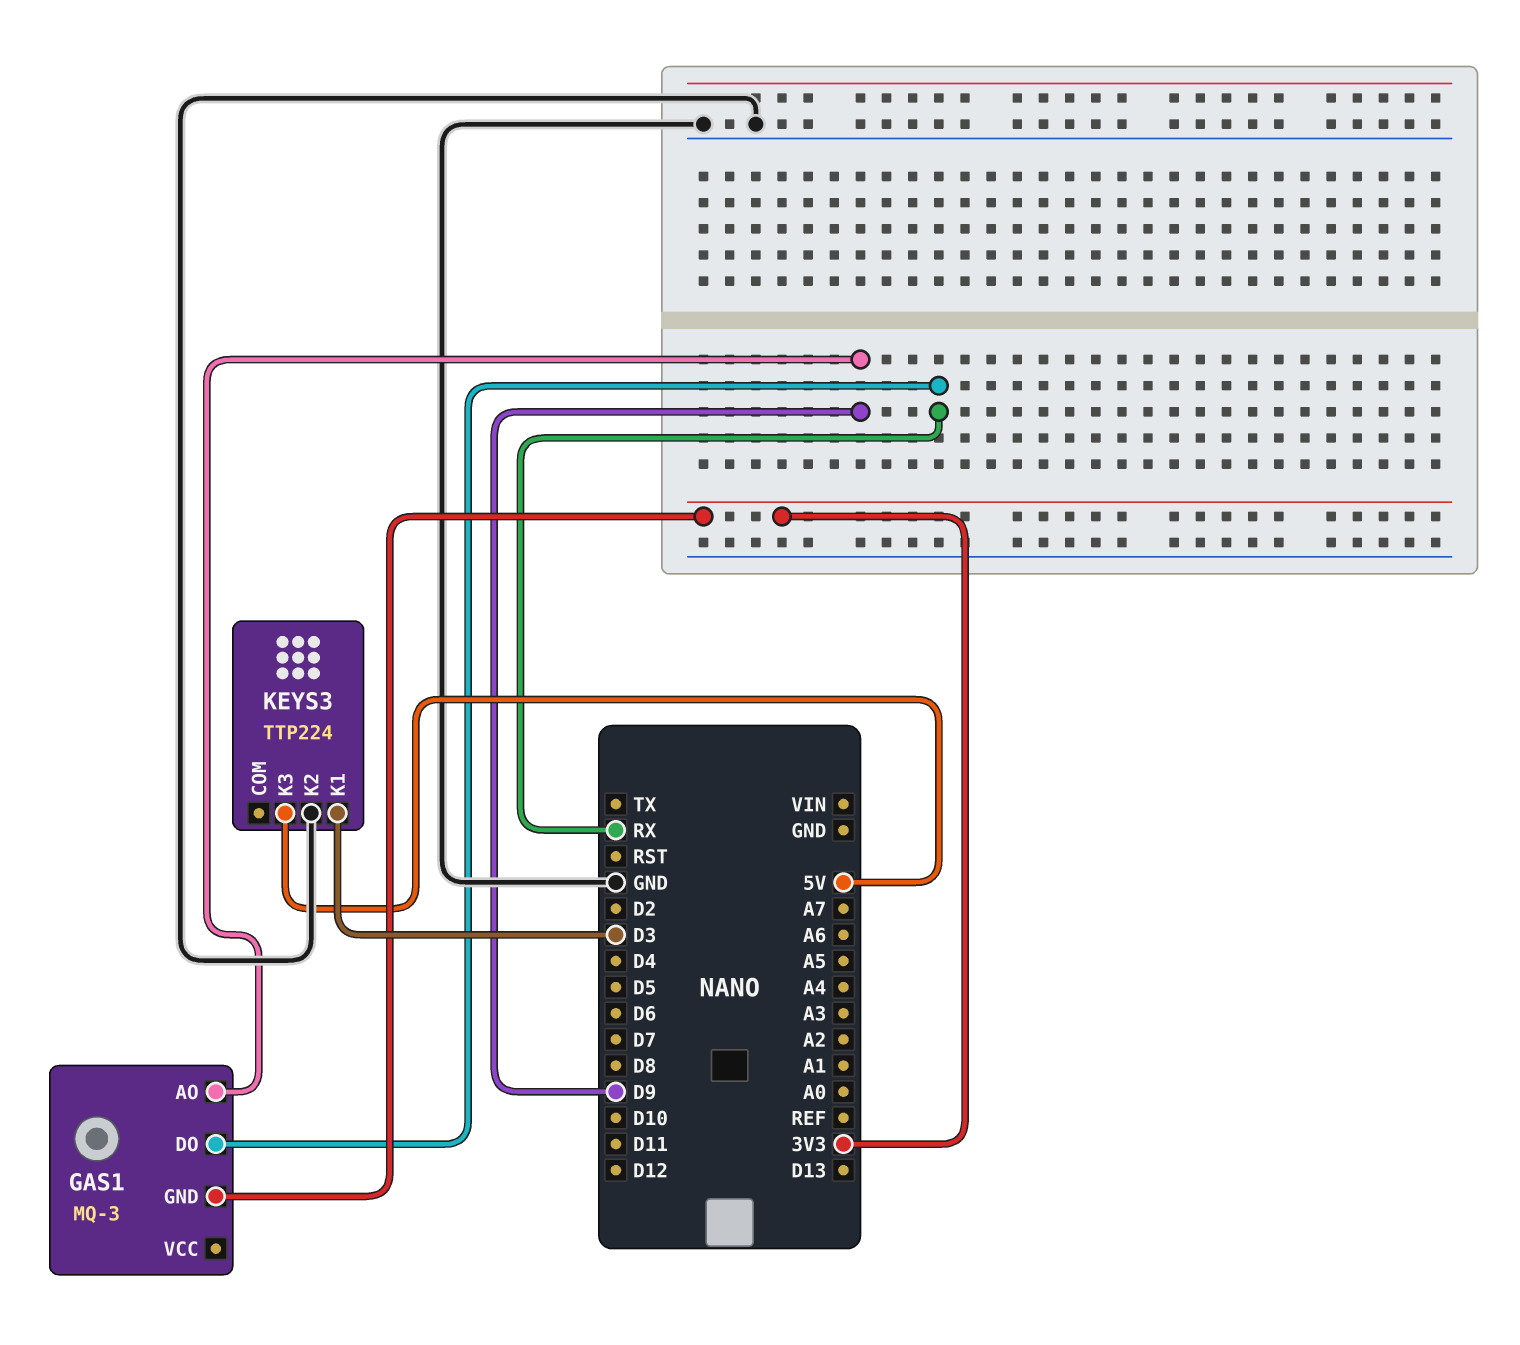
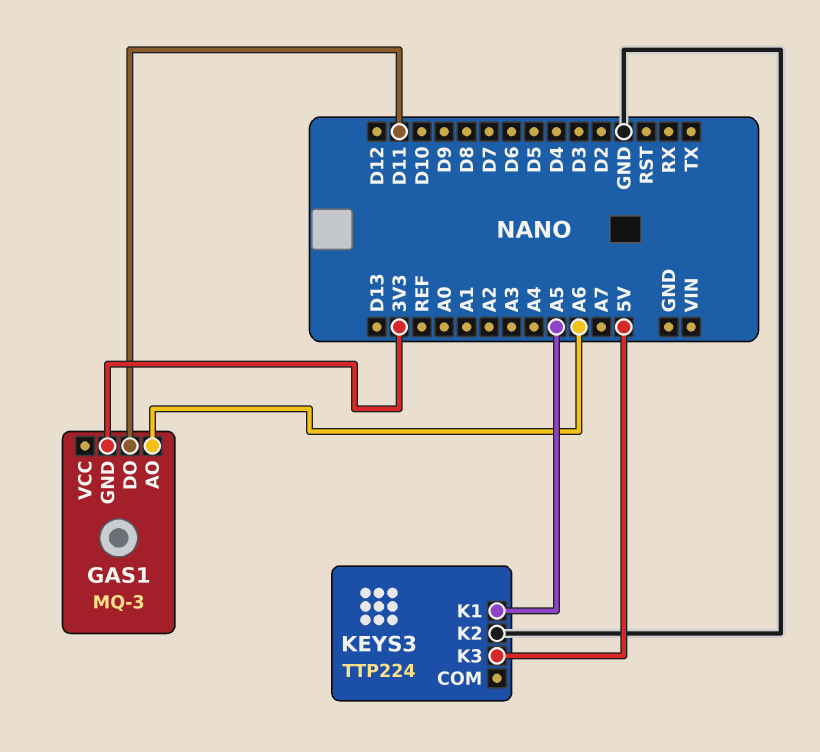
GAS1 pin AO: D9 -> A6
GAS1 pin DO: RX -> D11
KEYS3 pin K1: D3 -> A5

